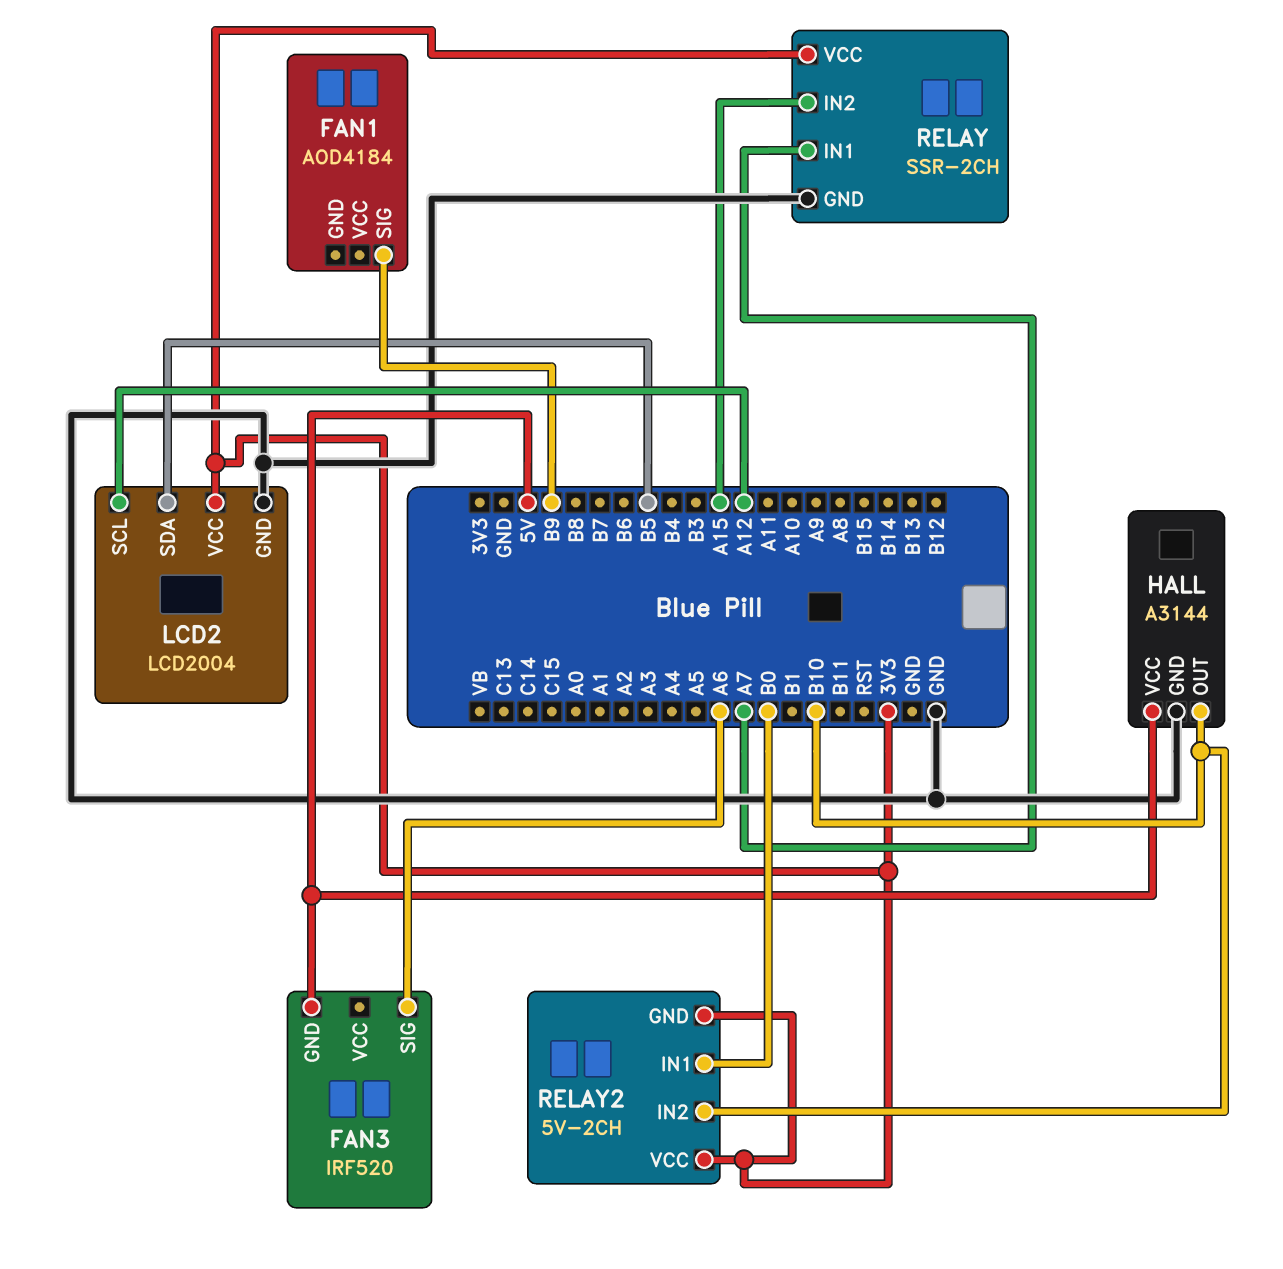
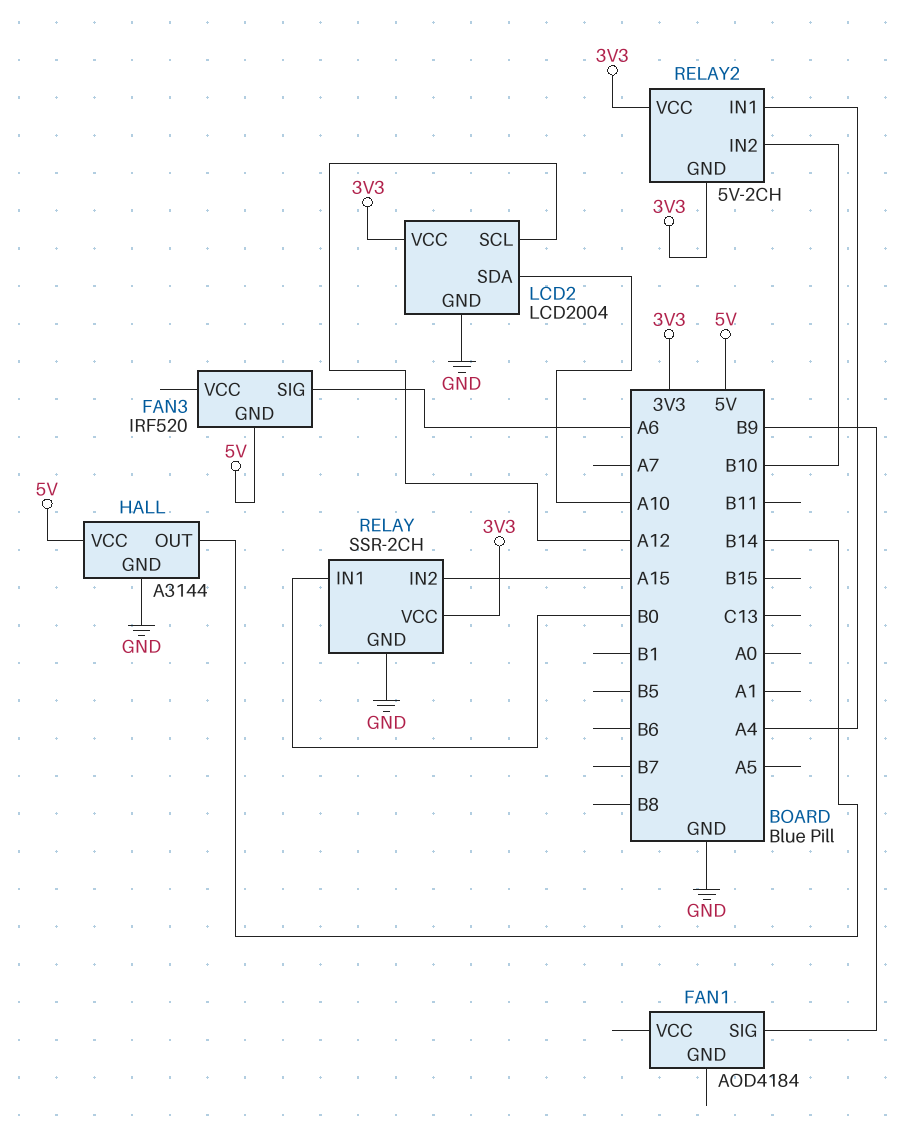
HALL pin OUT: B10 -> B14
LCD2 pin SDA: B5 -> A10
RELAY pin IN1: A7 -> B0
RELAY2 pin IN1: B0 -> A4

